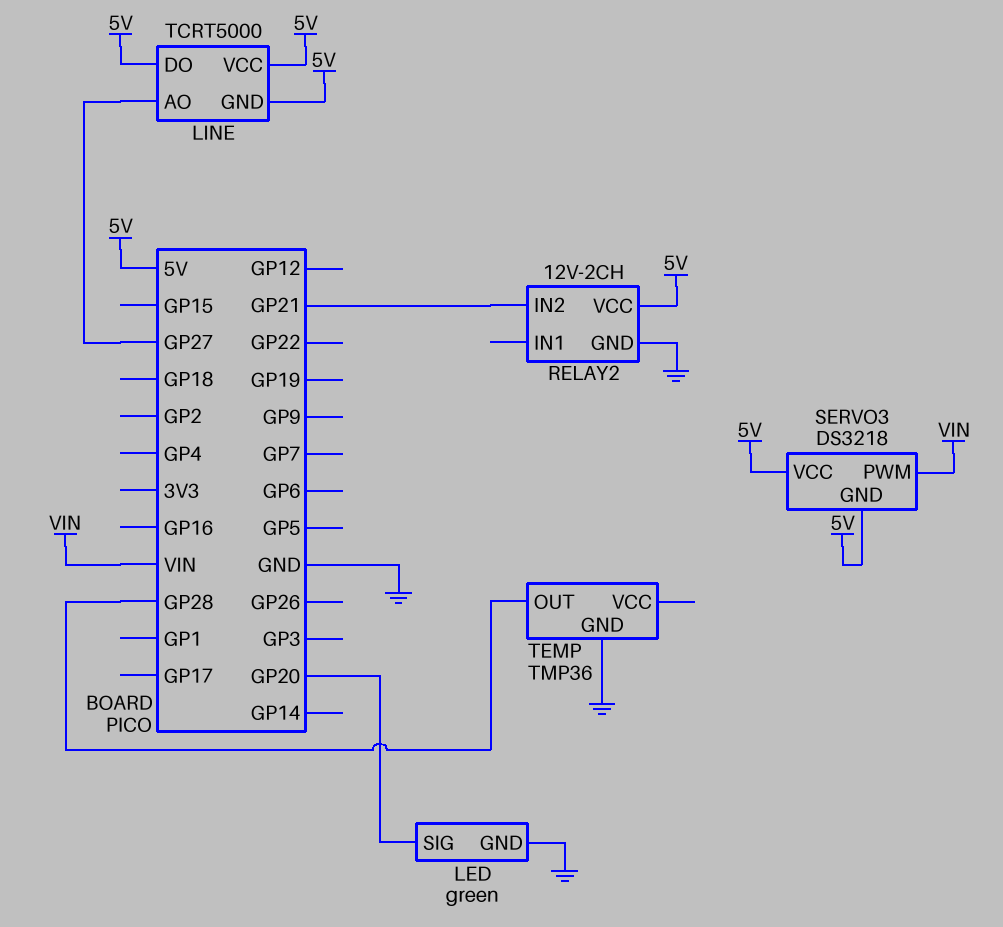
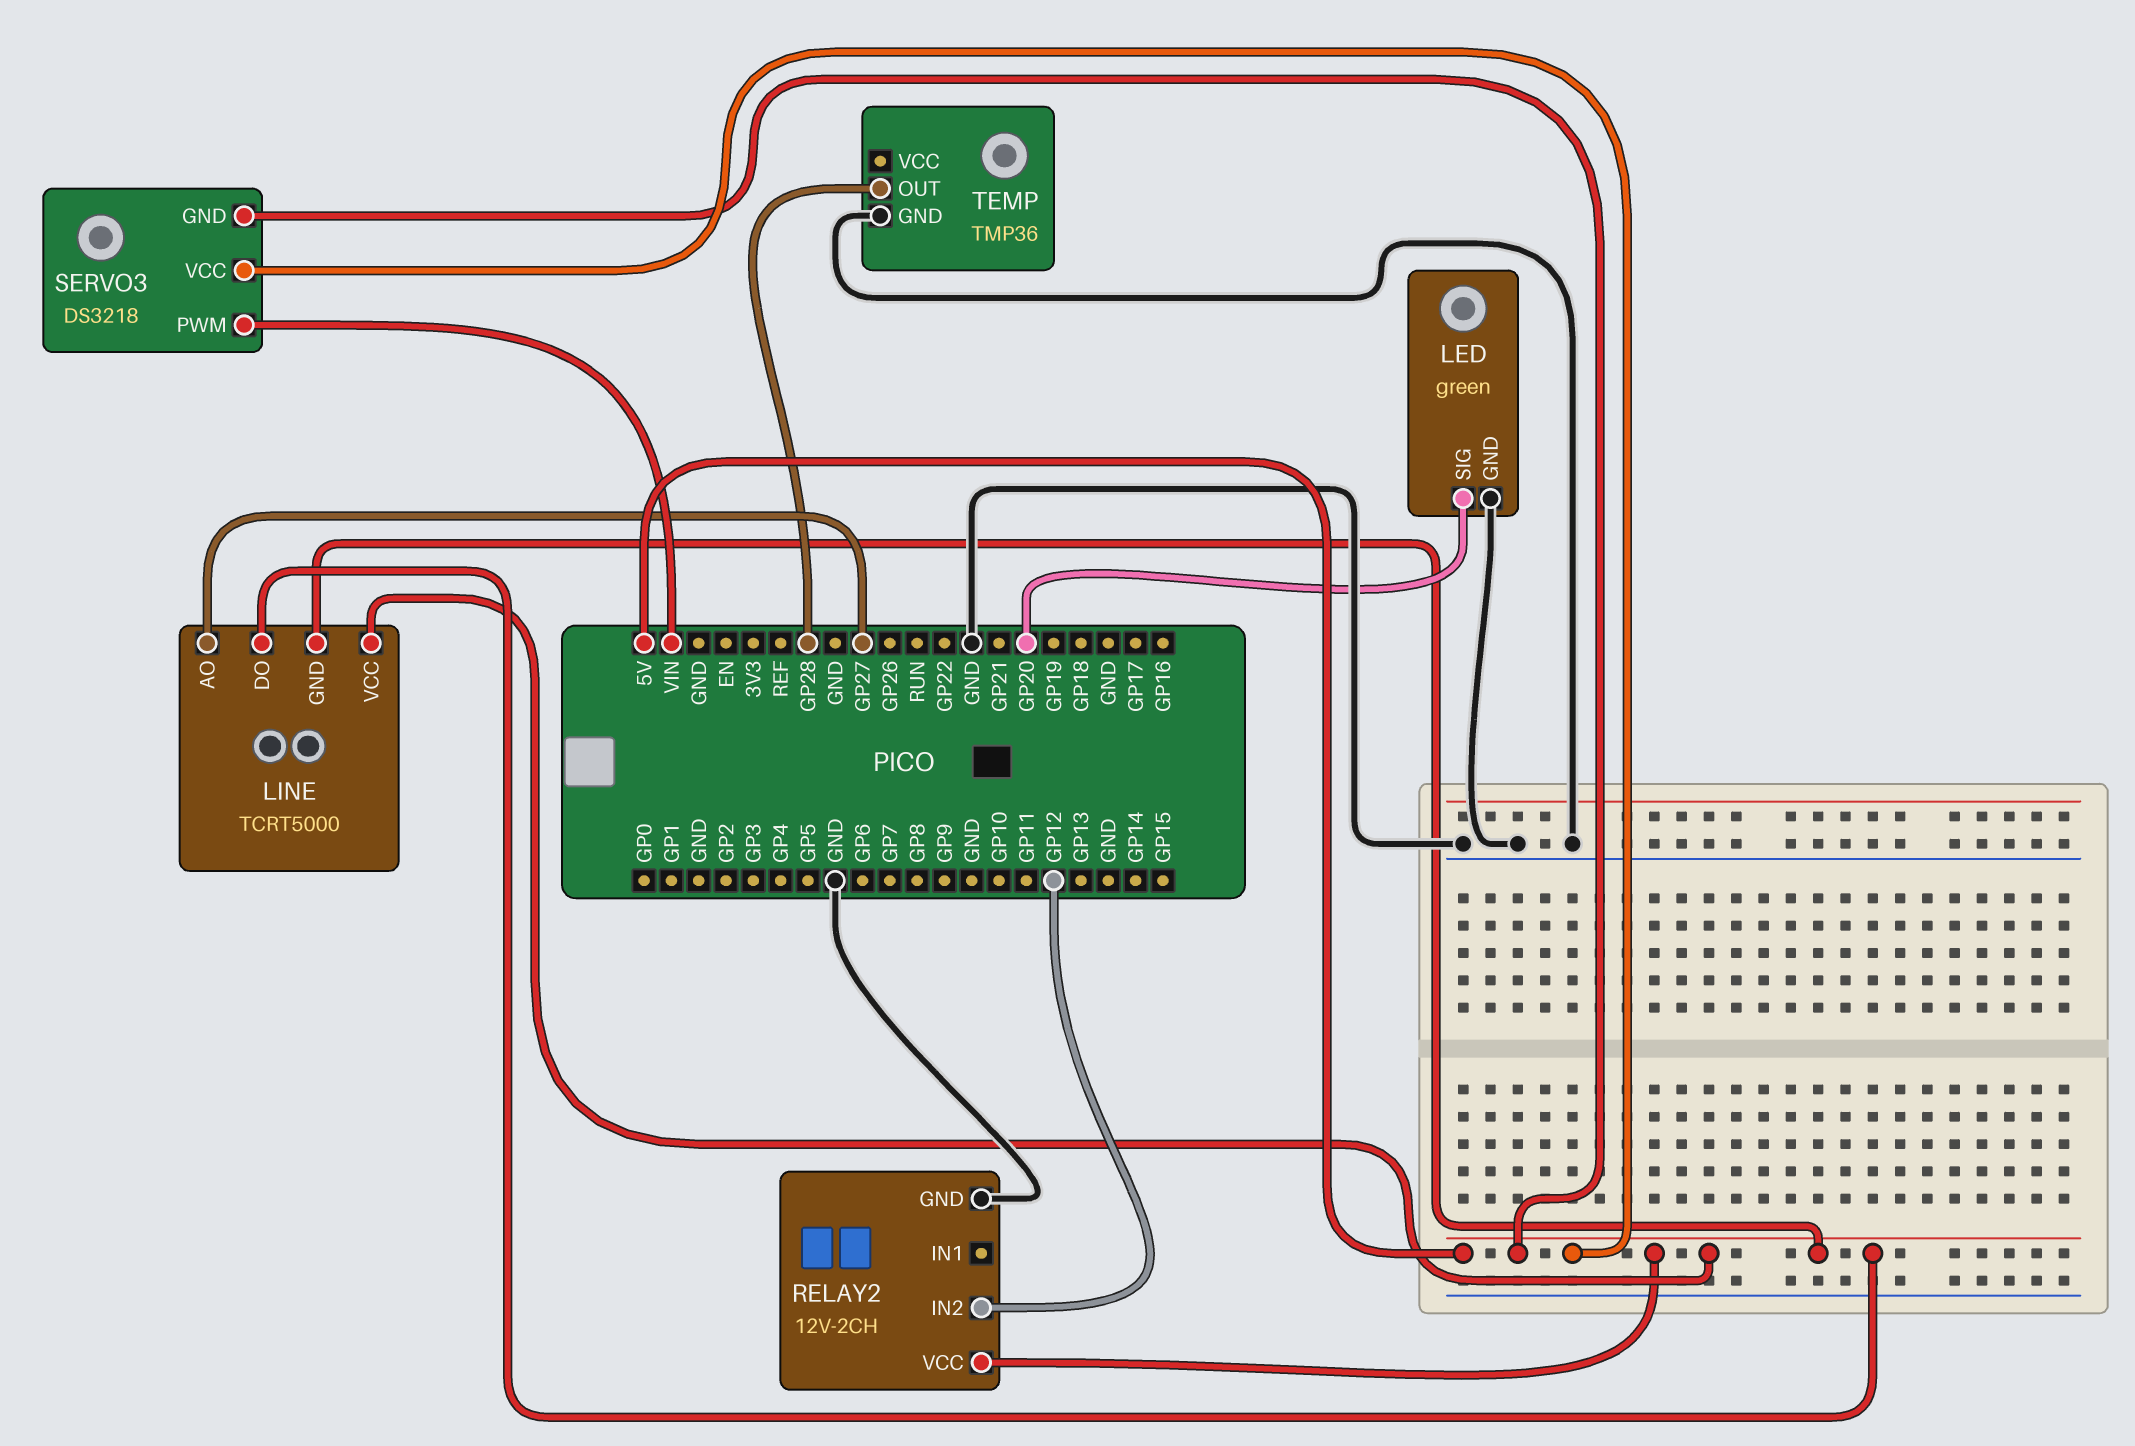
RELAY2 pin IN2: GP21 -> GP12

